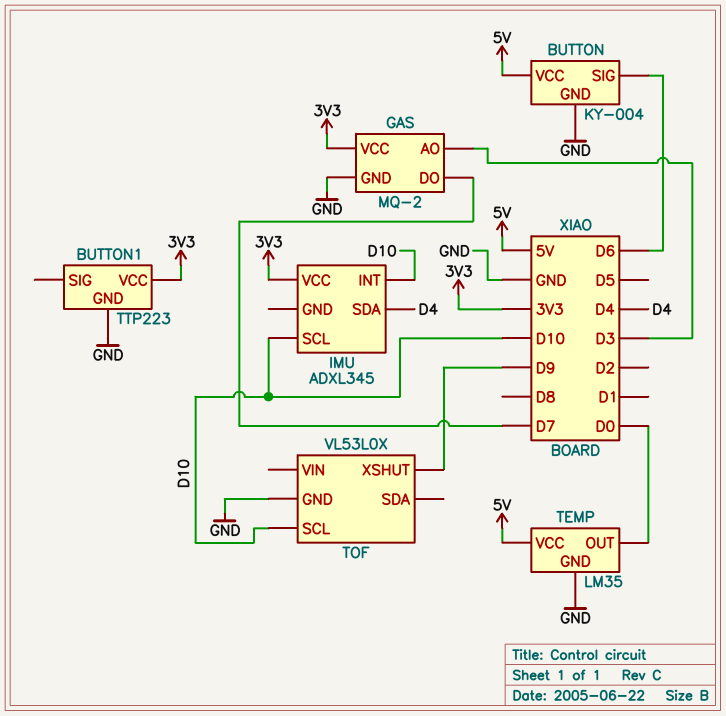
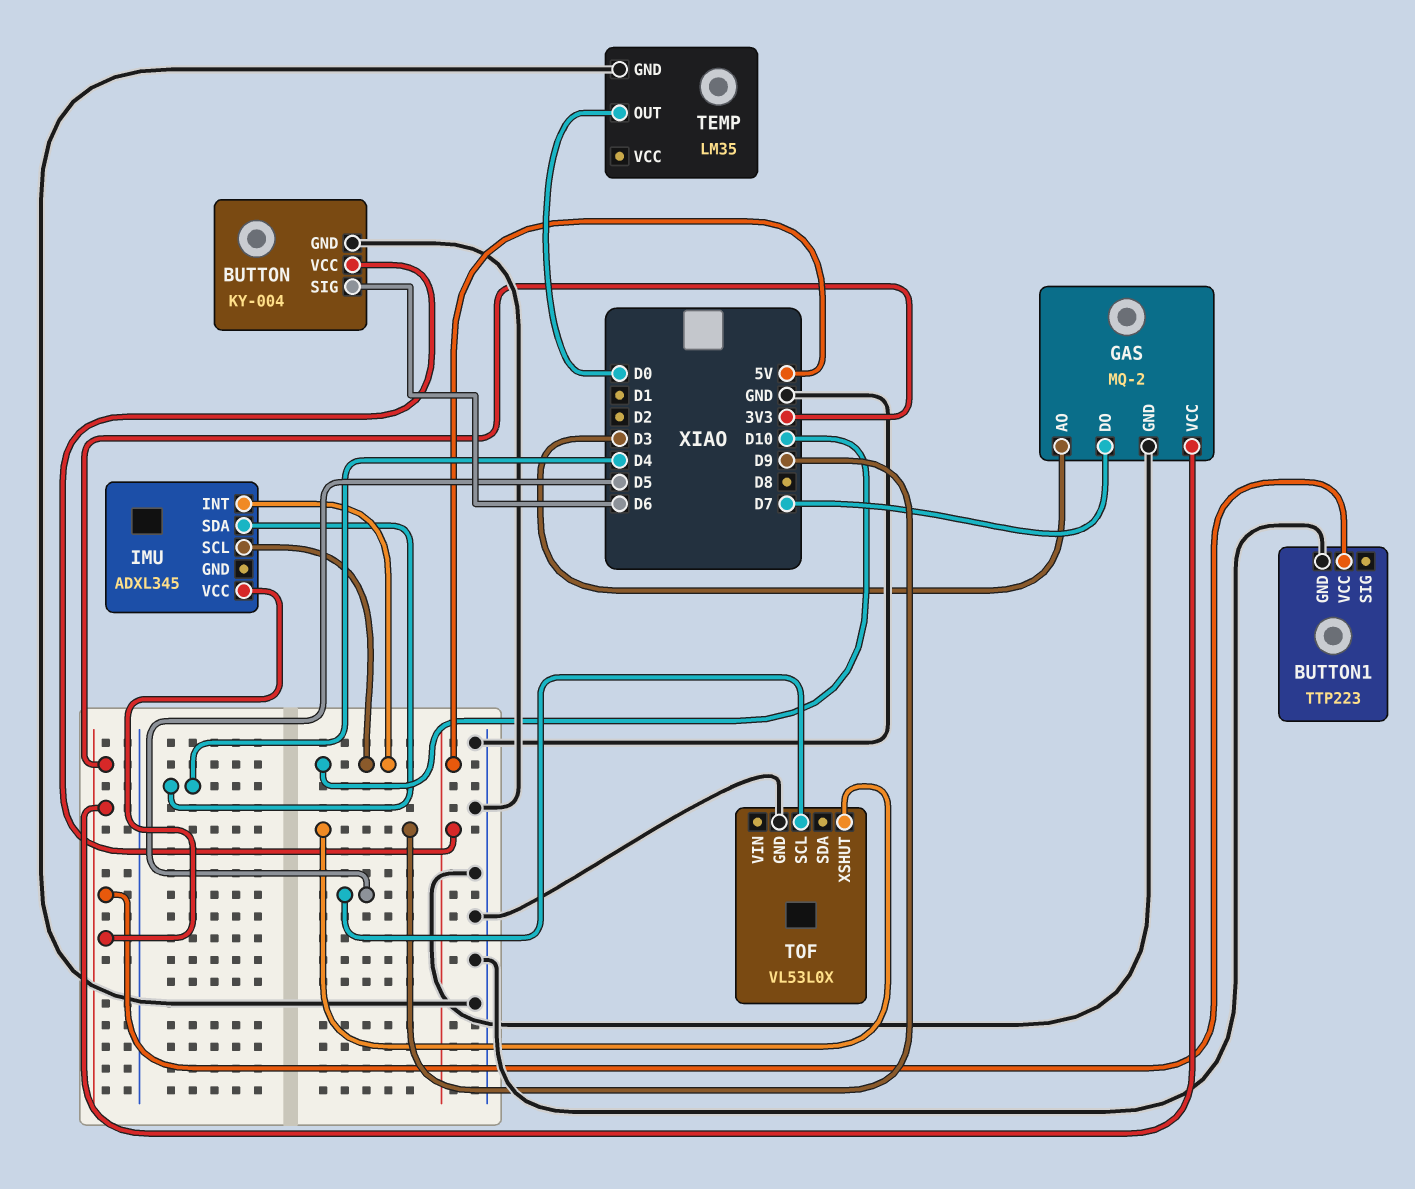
TEMP pin VCC: 5V -> none
TOF pin SCL: D10 -> D5

